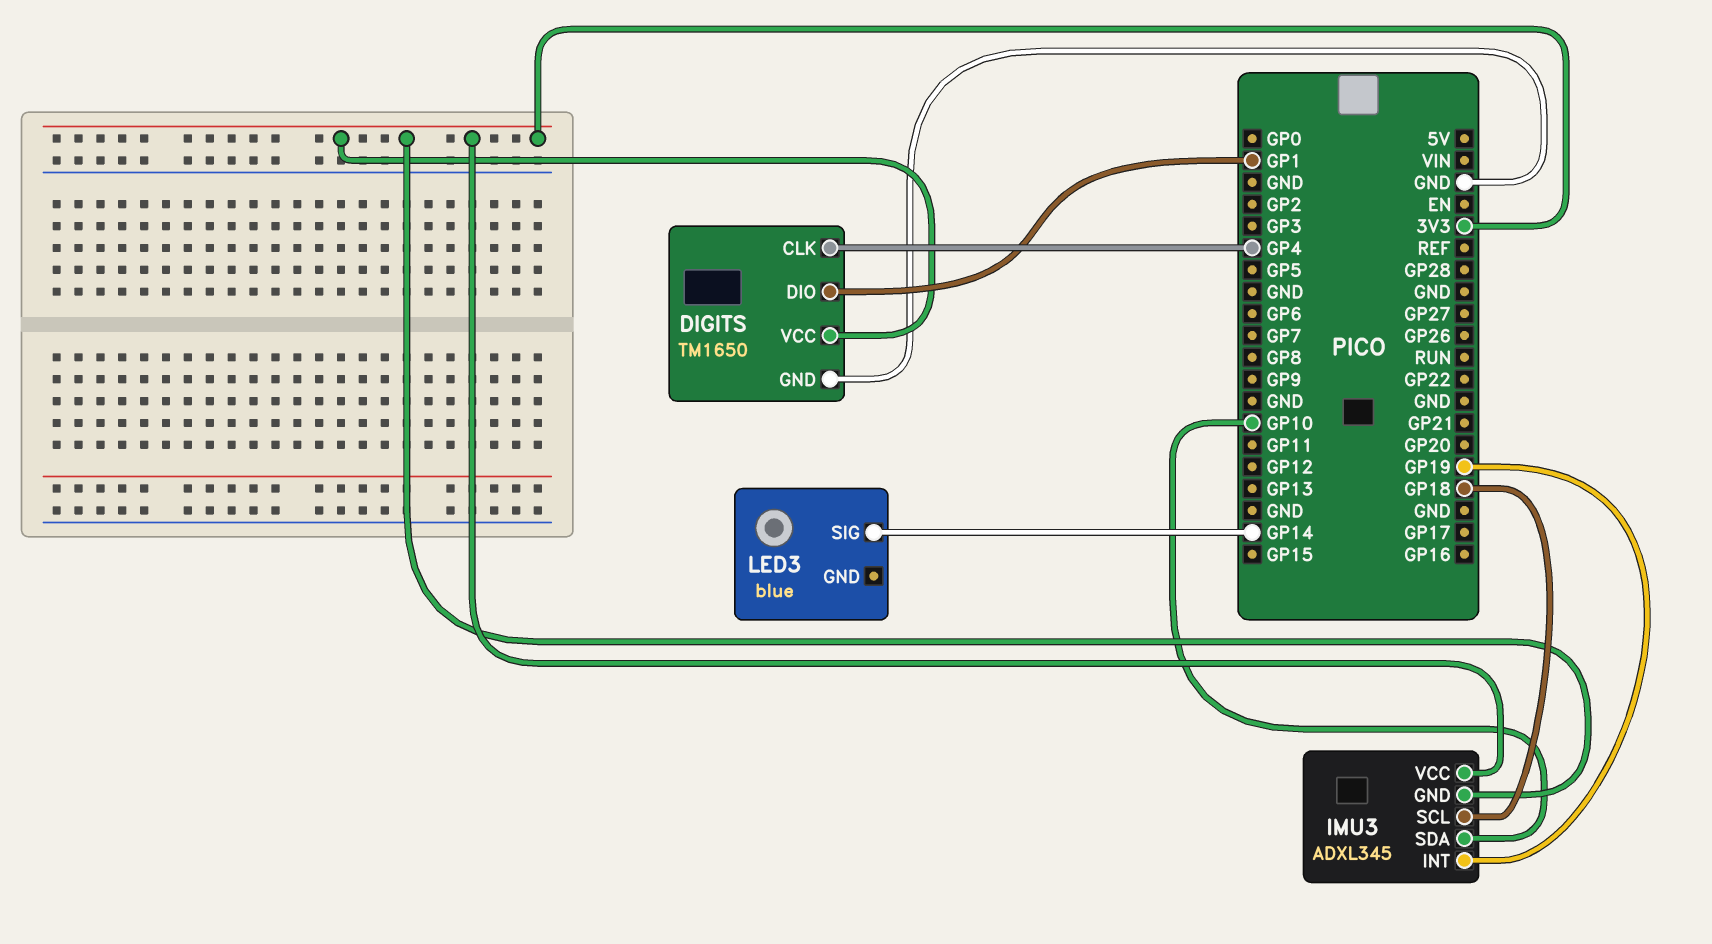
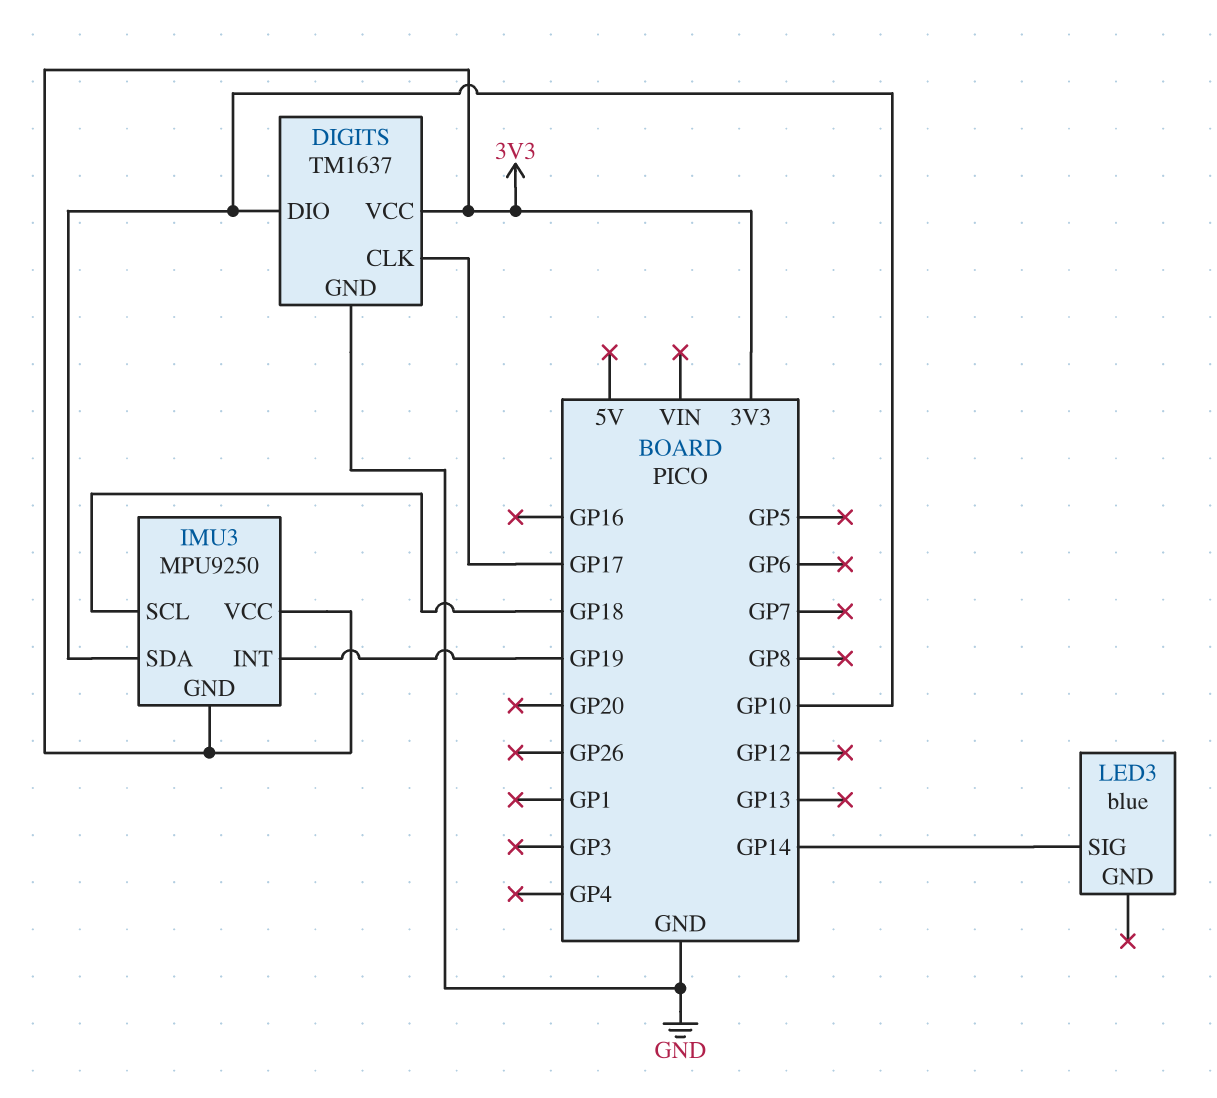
DIGITS: TM1650 -> TM1637
DIGITS pin CLK: GP4 -> GP17
DIGITS pin DIO: GP1 -> GP10
IMU3: ADXL345 -> MPU9250

